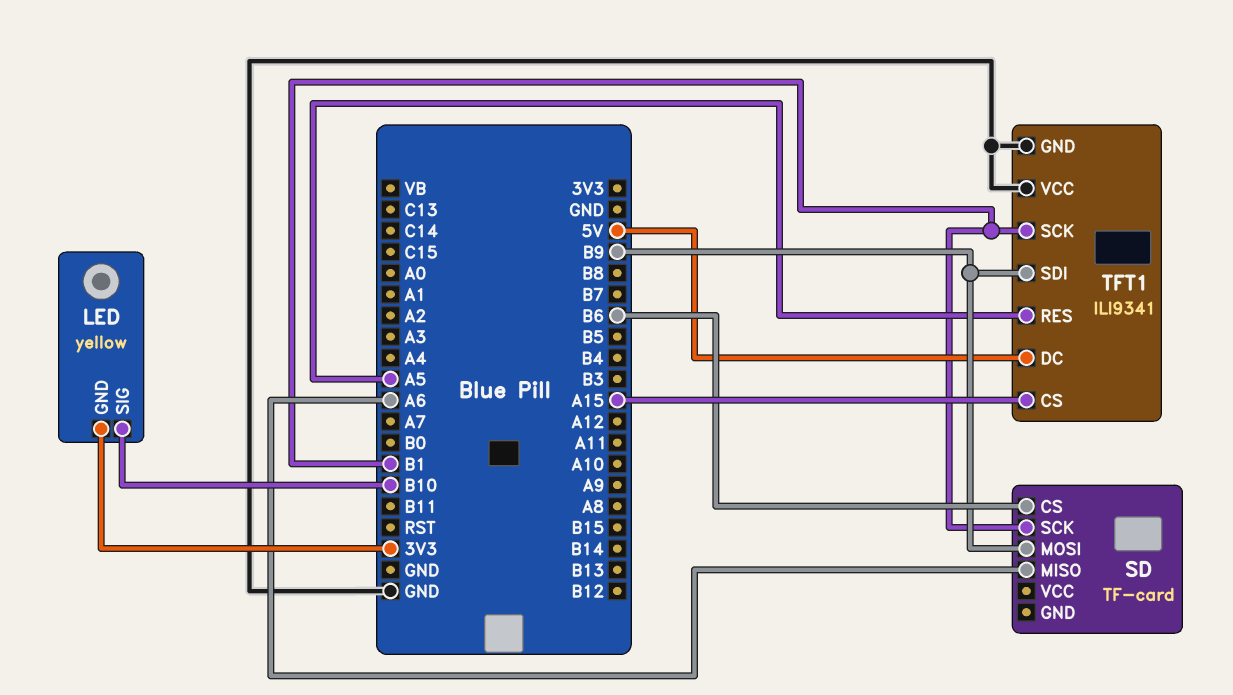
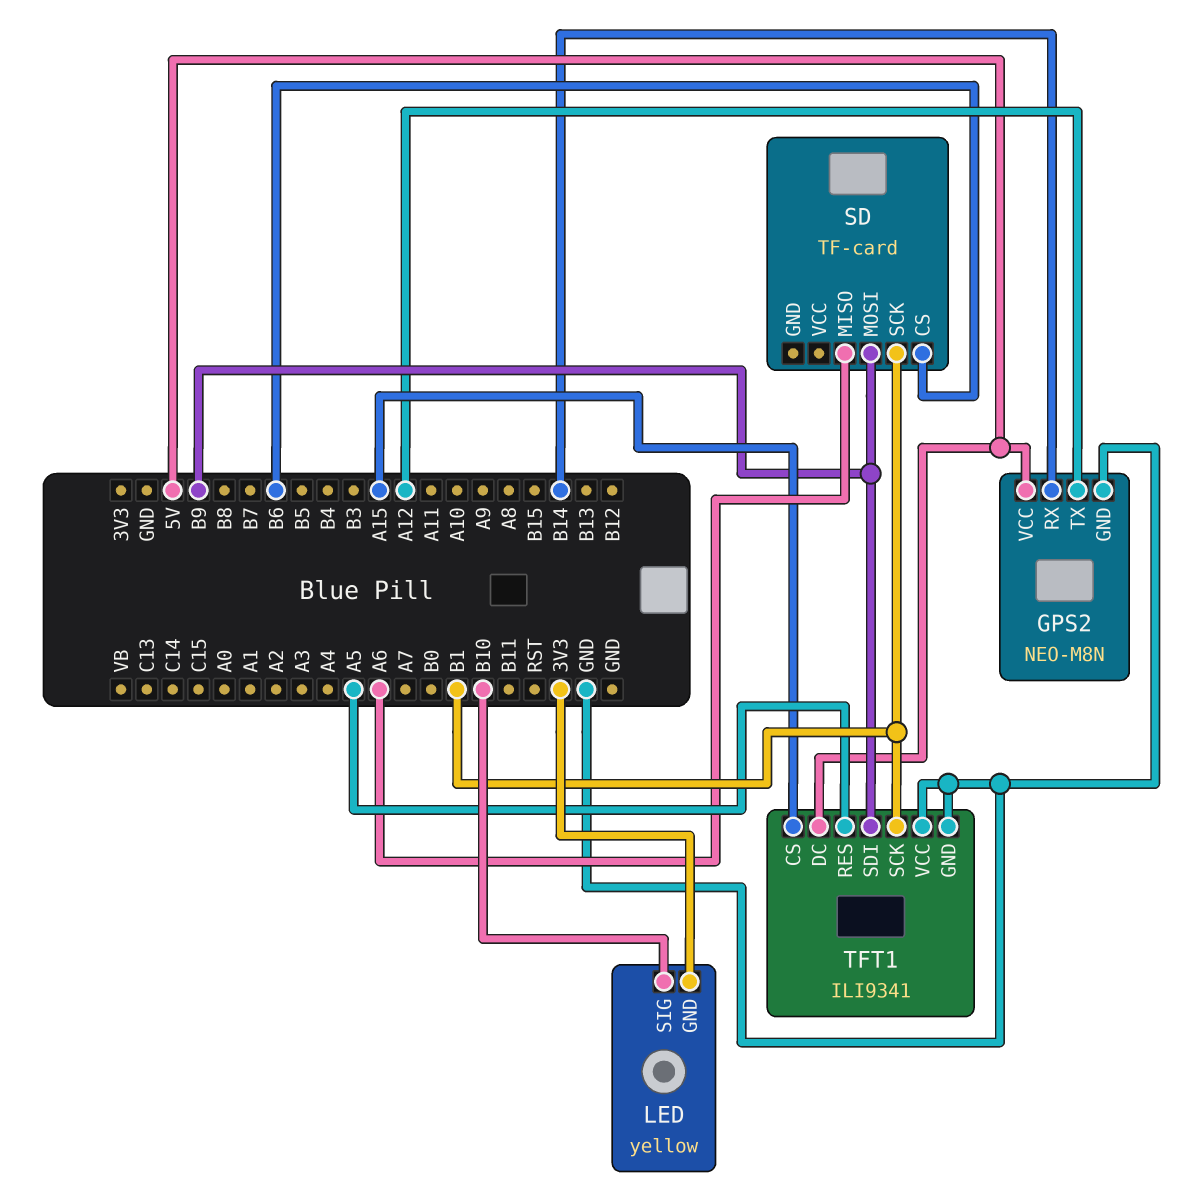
GPS2: none -> NEO-M8N
GPS2 pin GND: none -> GND
GPS2 pin RX: none -> B14
GPS2 pin TX: none -> A12
GPS2 pin VCC: none -> 5V

